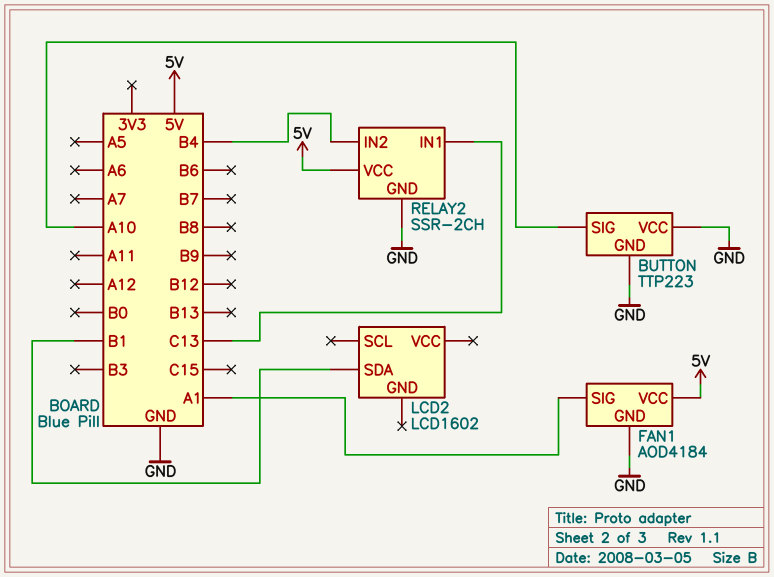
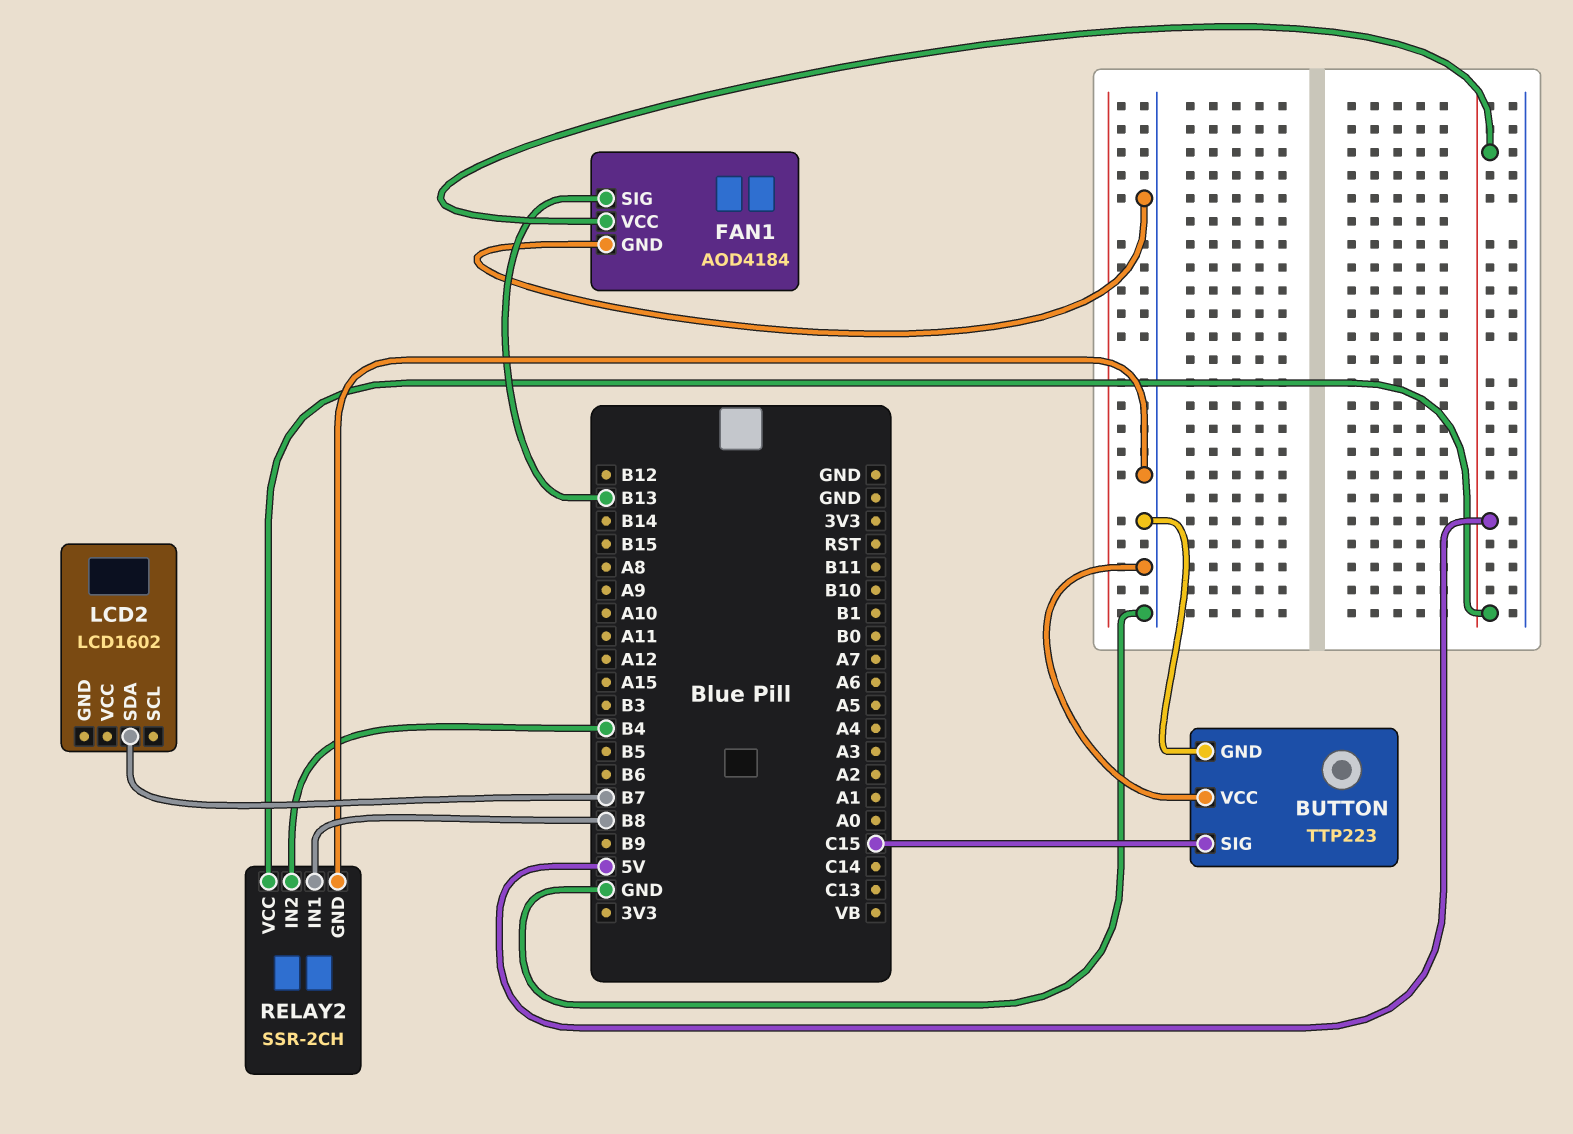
BUTTON pin SIG: A10 -> C15
FAN1 pin SIG: A1 -> B13
LCD2 pin SDA: B1 -> B7
RELAY2 pin IN1: C13 -> B8

